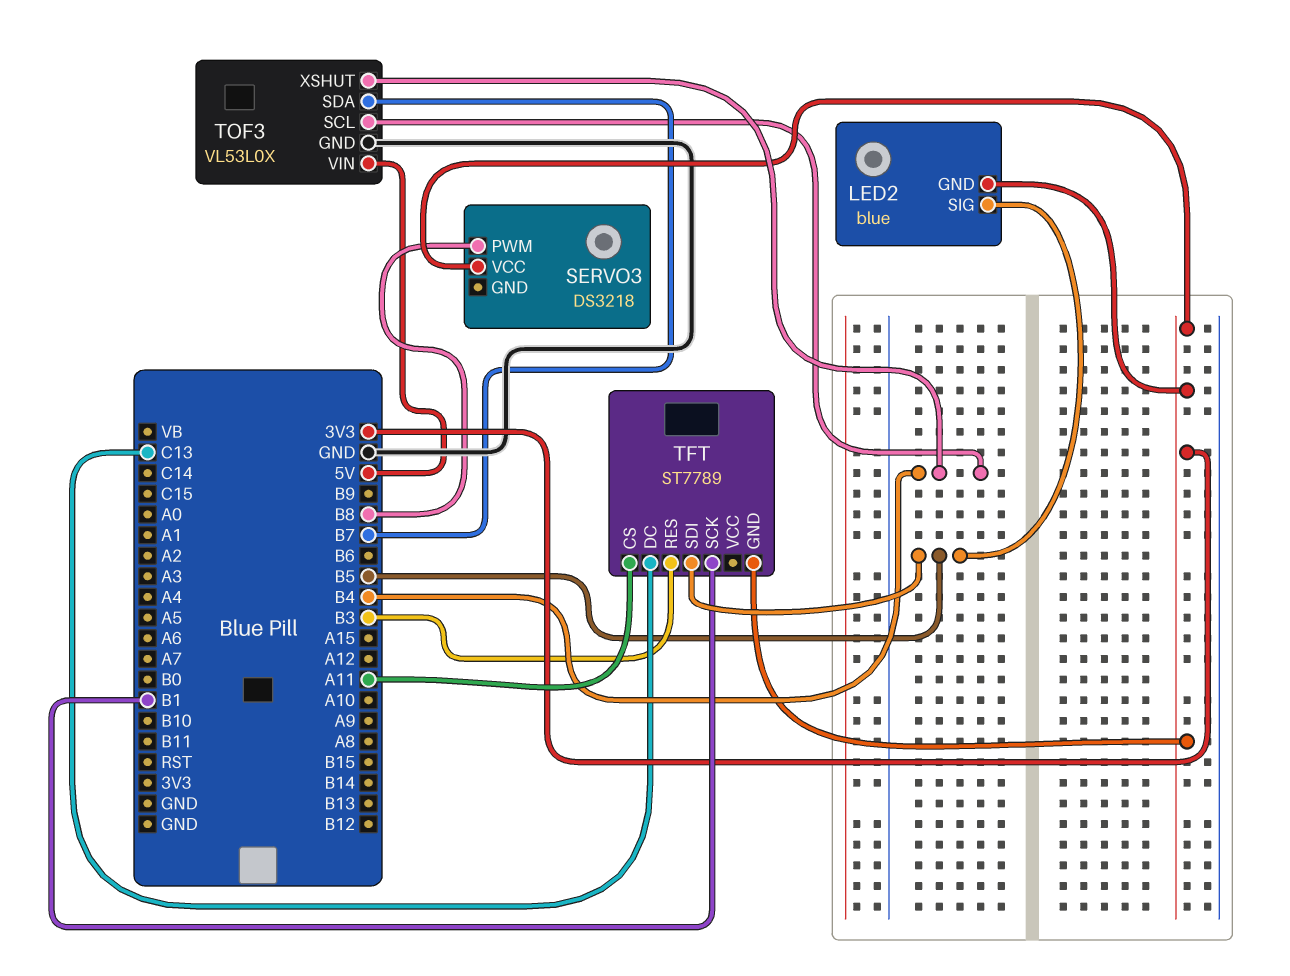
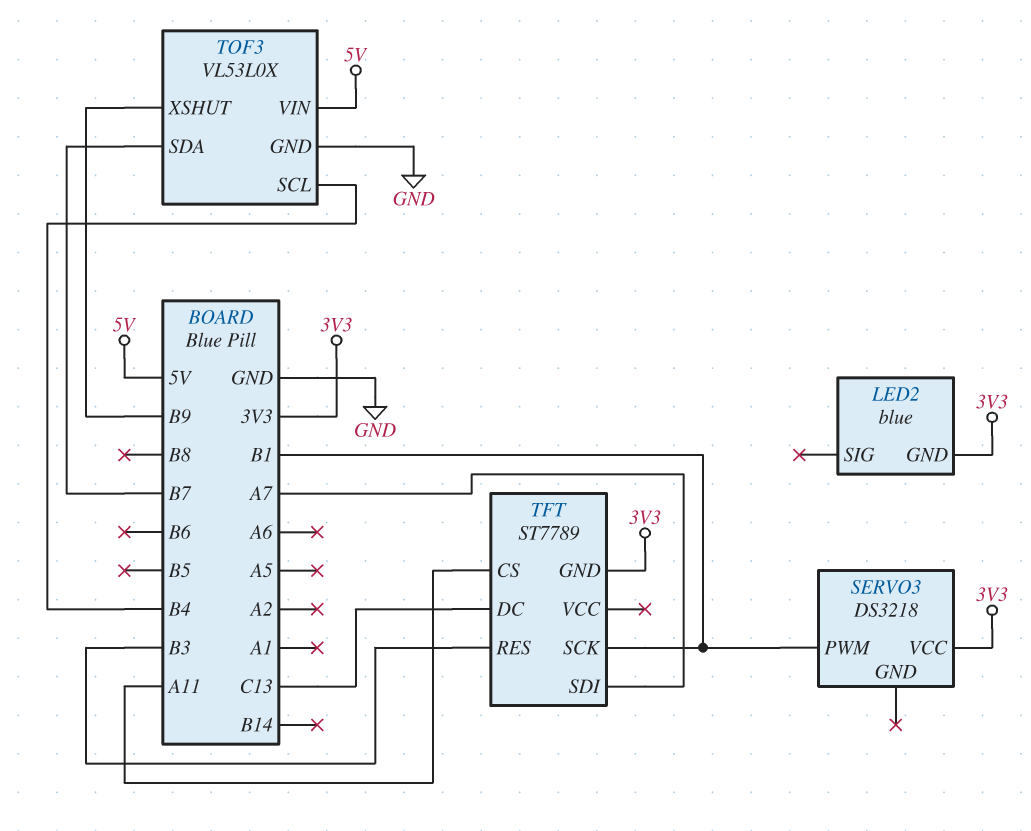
LED2 pin SIG: B5 -> none
SERVO3 pin PWM: B8 -> B1
TFT pin SDI: B5 -> A7
TOF3 pin XSHUT: B4 -> B9

